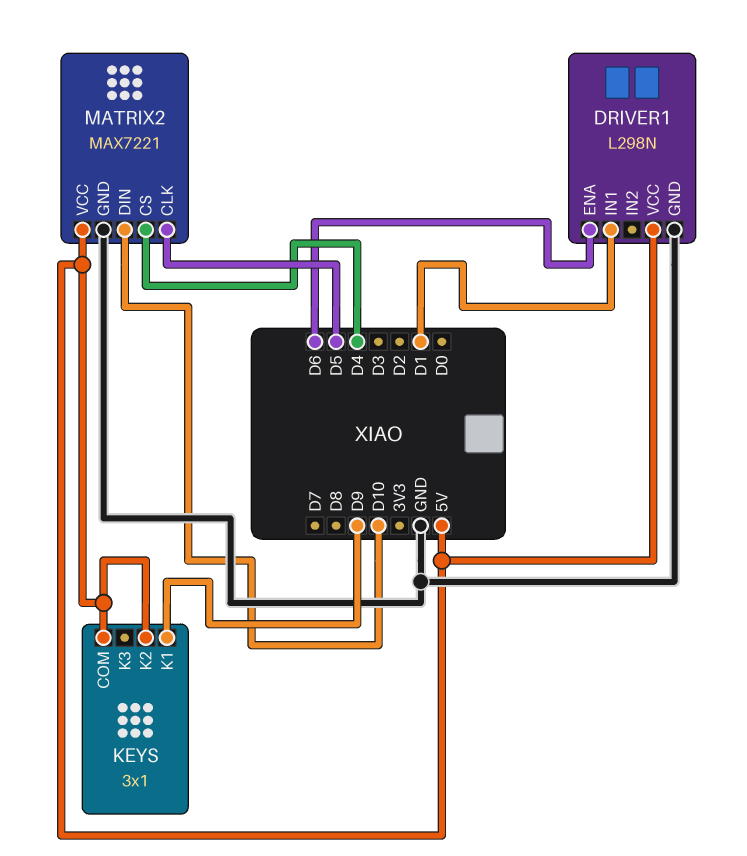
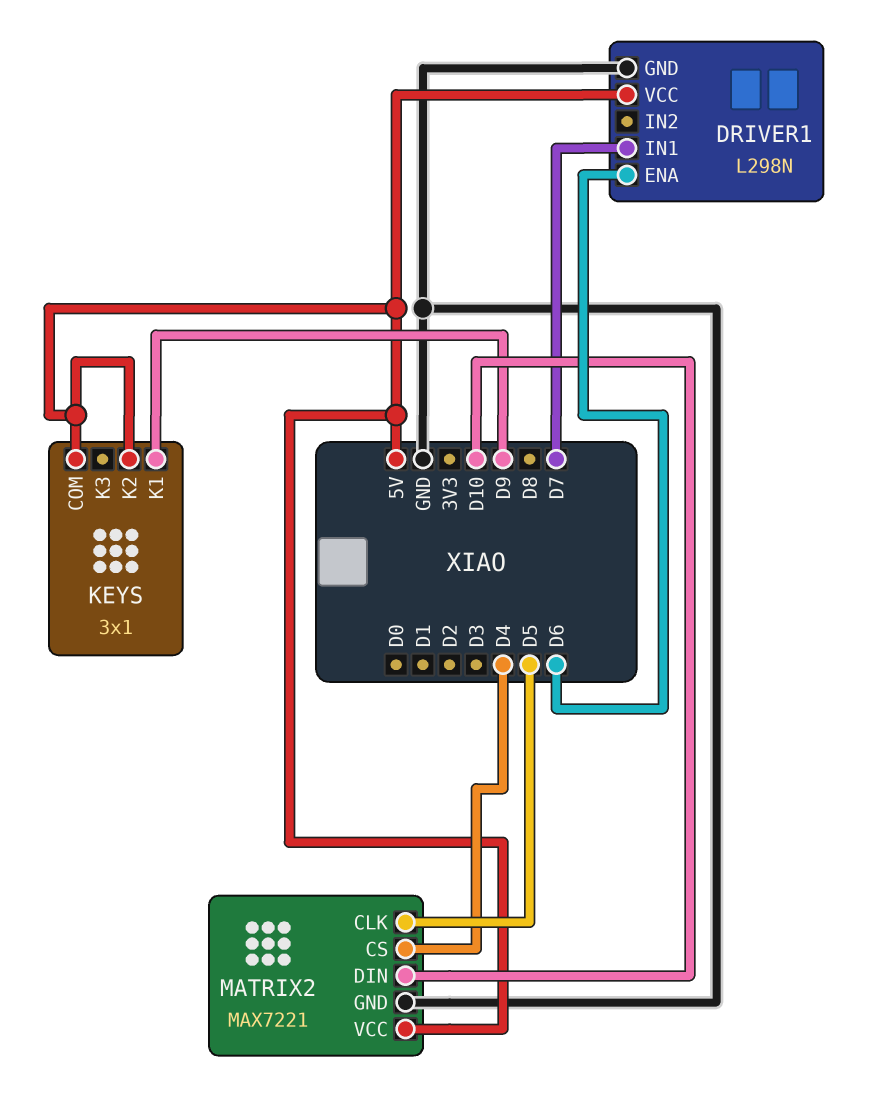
DRIVER1 pin IN1: D1 -> D7

